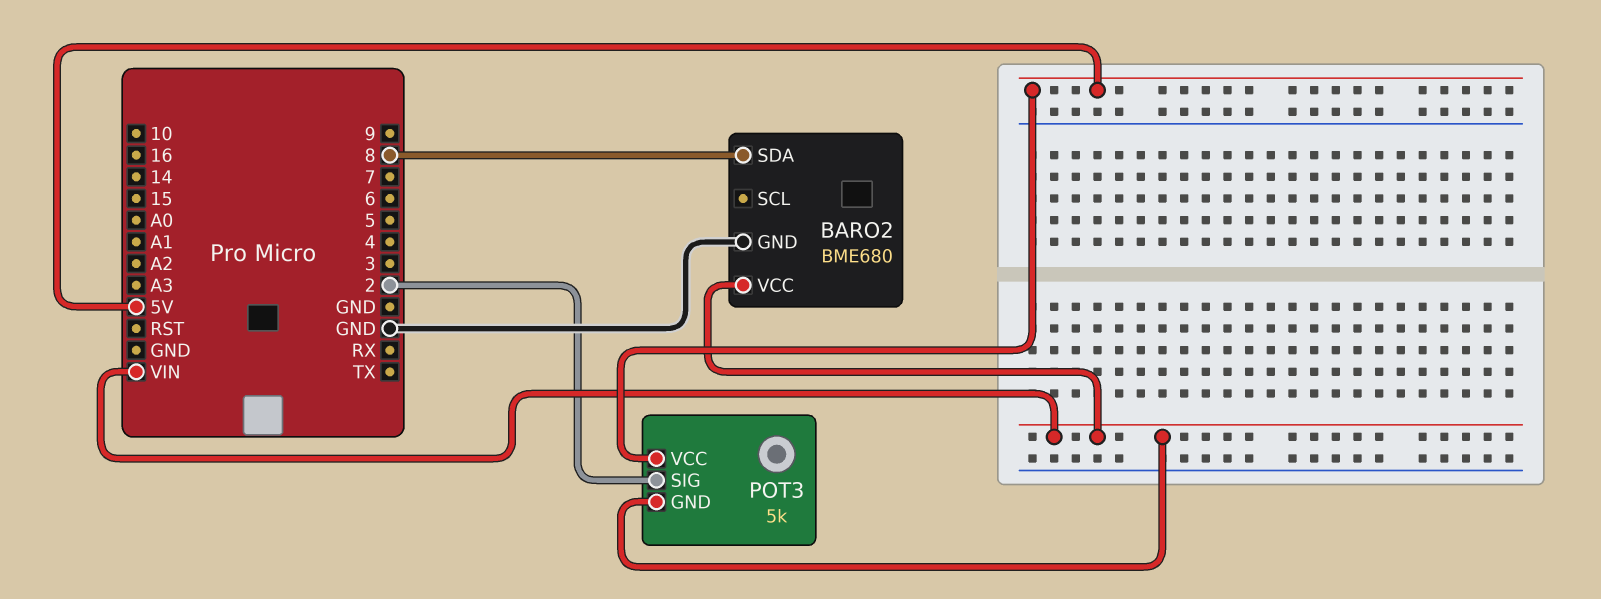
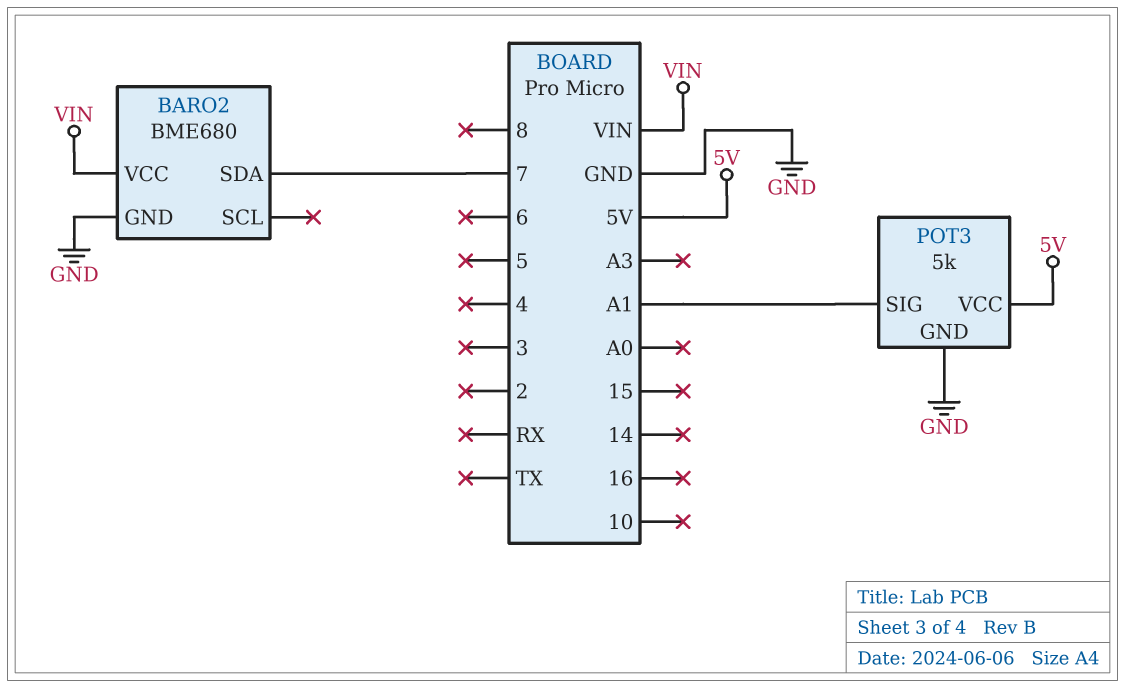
BARO2 pin SDA: 8 -> 7
POT3 pin GND: VIN -> GND
POT3 pin SIG: 2 -> A1

